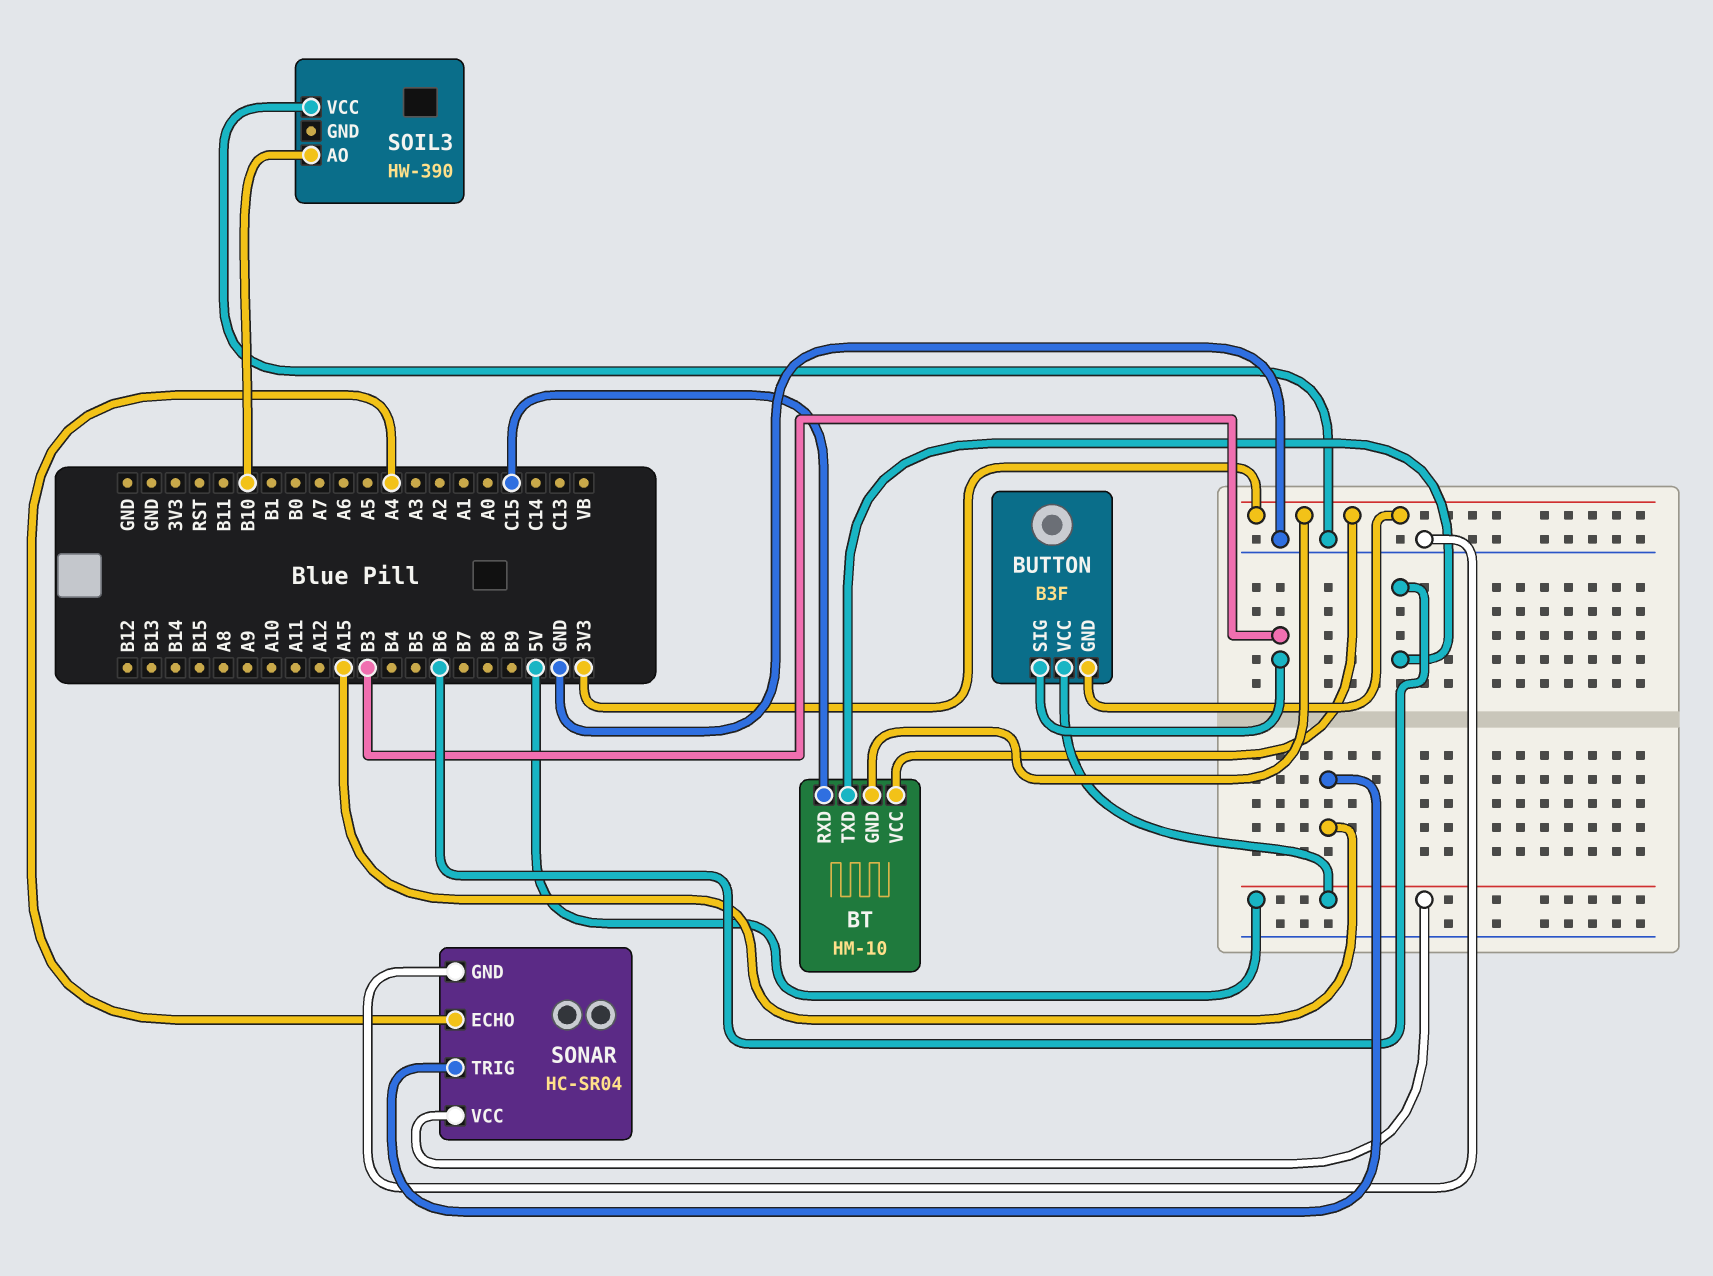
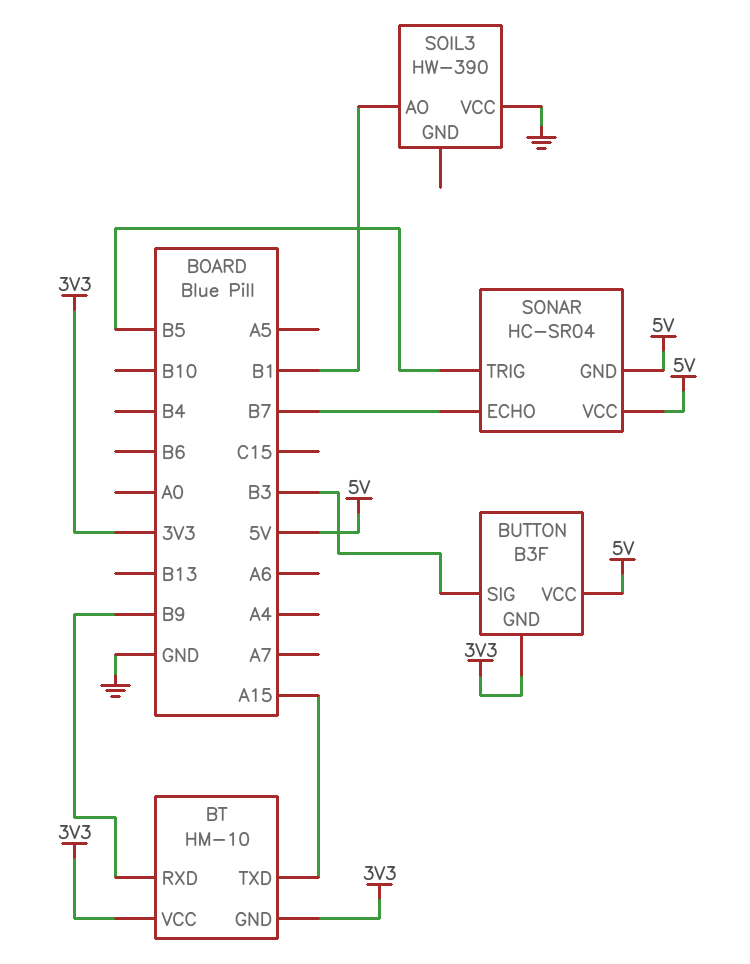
BT pin RXD: C15 -> B9
BT pin TXD: B6 -> A15
SOIL3 pin AO: B10 -> B1
SONAR pin ECHO: A4 -> B7
SONAR pin GND: GND -> 5V
SONAR pin TRIG: A15 -> B5

